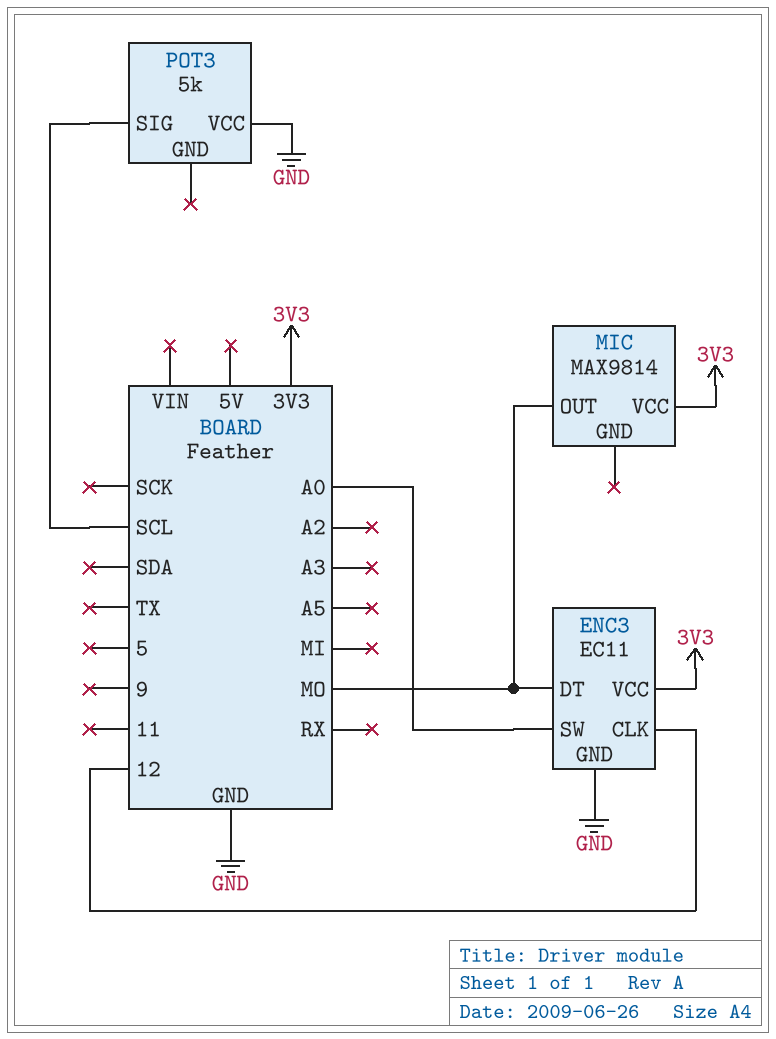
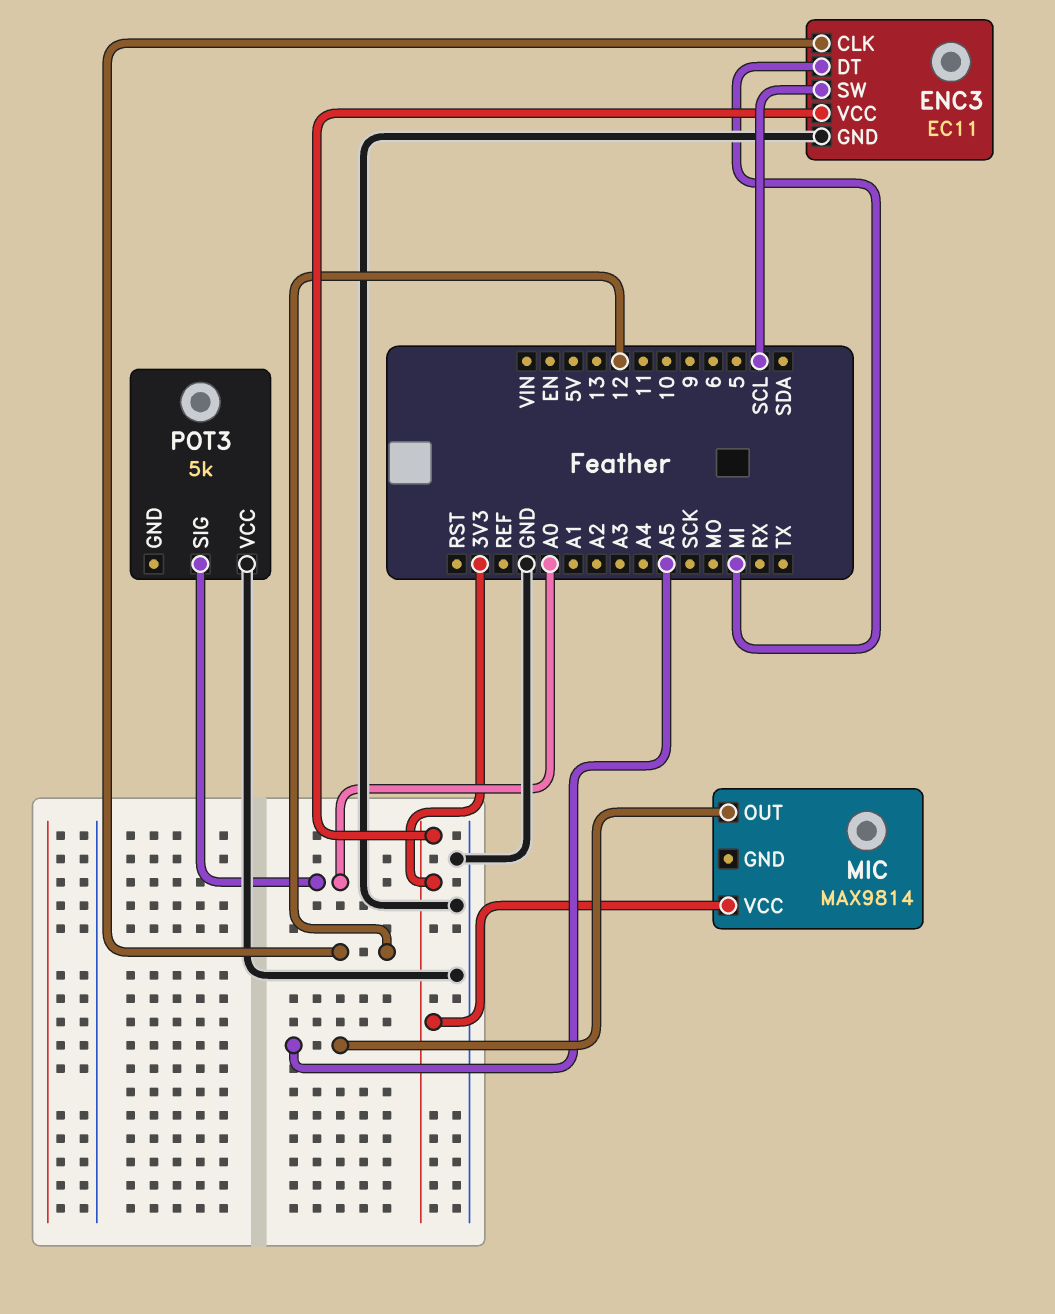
ENC3 pin DT: MO -> MI
ENC3 pin SW: A0 -> SCL
MIC pin OUT: MO -> A5
POT3 pin SIG: SCL -> A0

